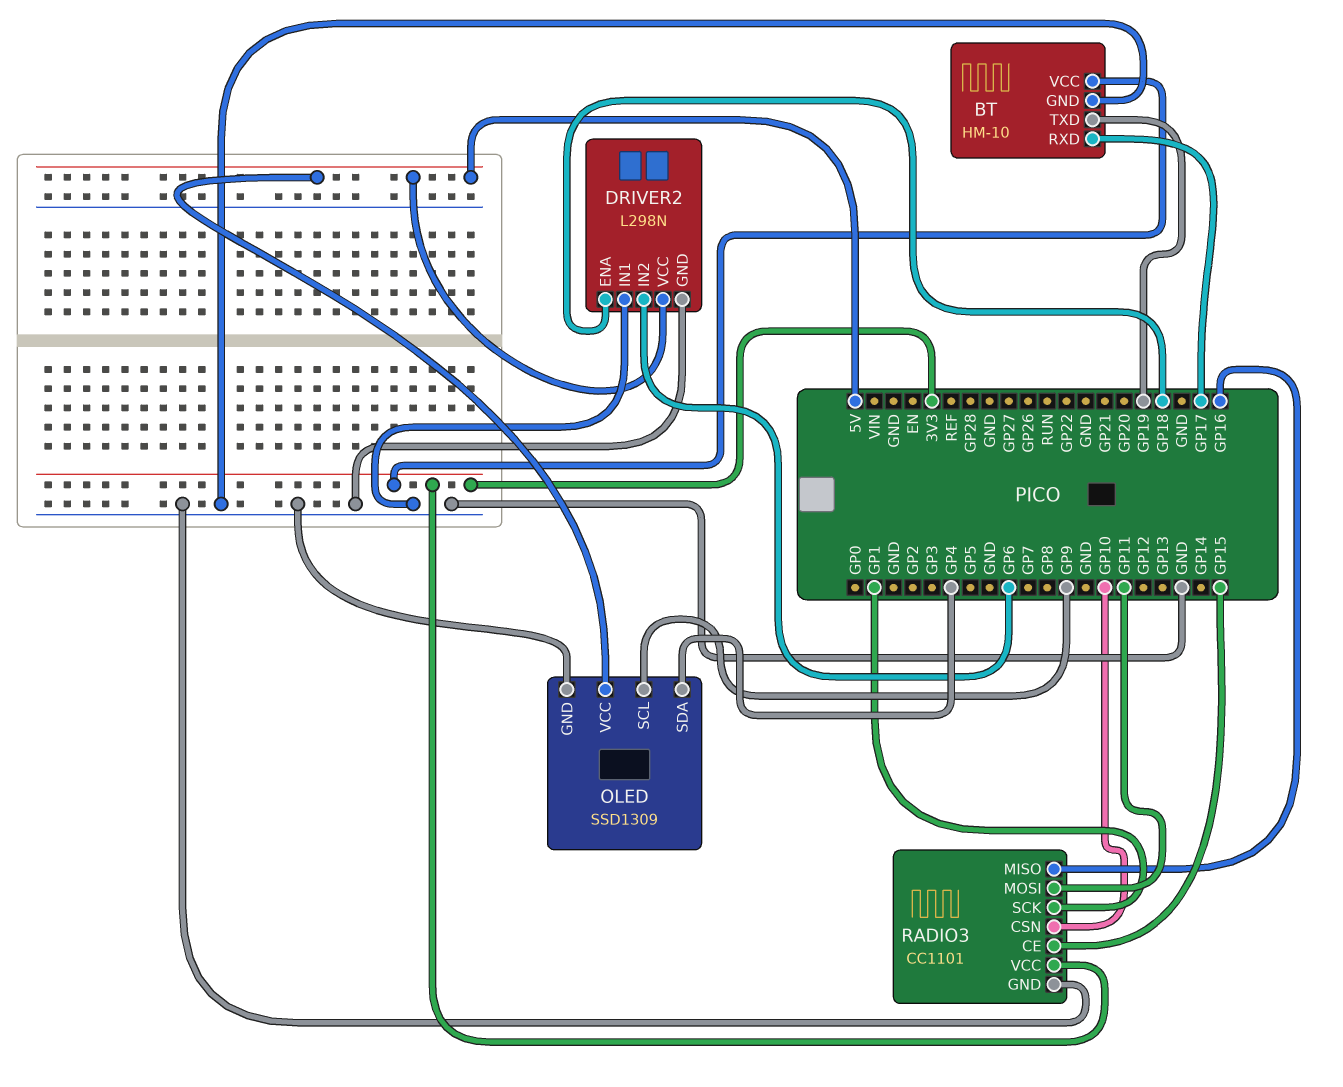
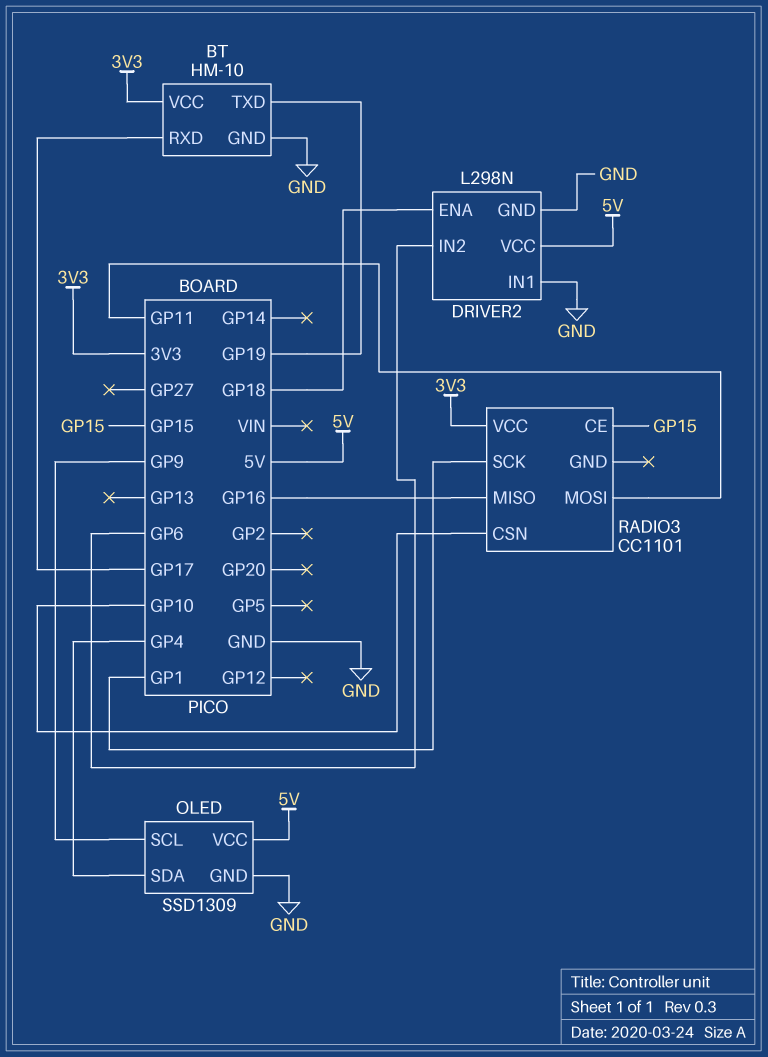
RADIO3 pin GND: GND -> none

